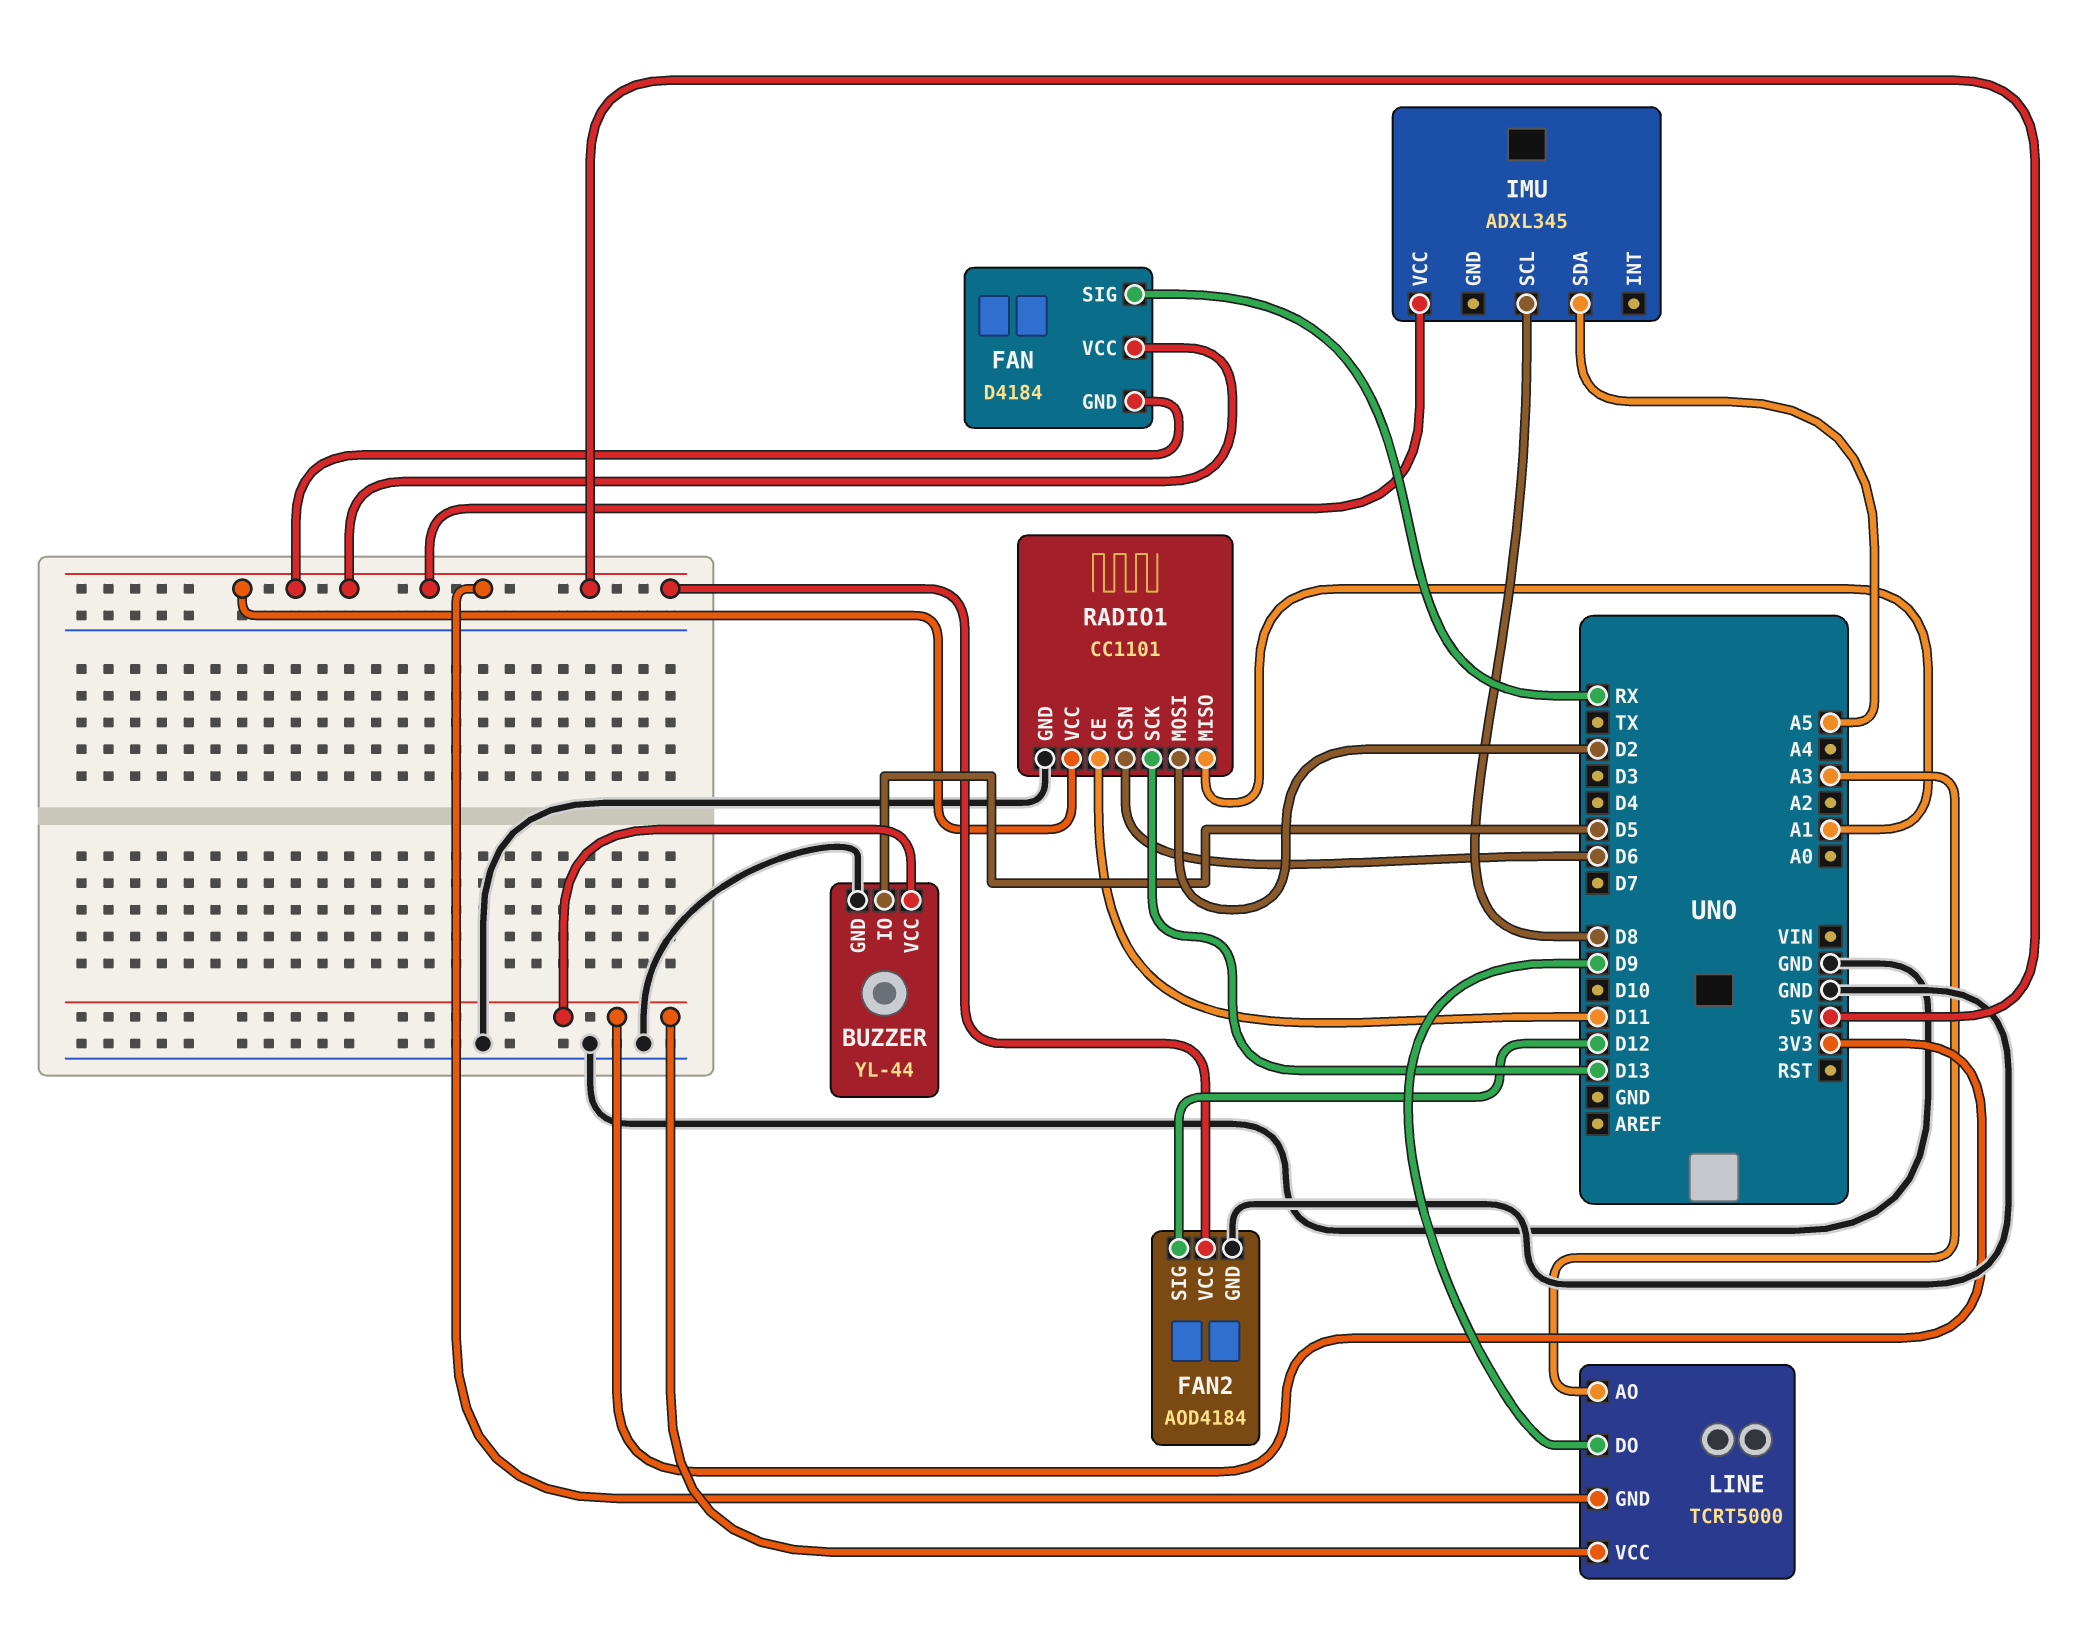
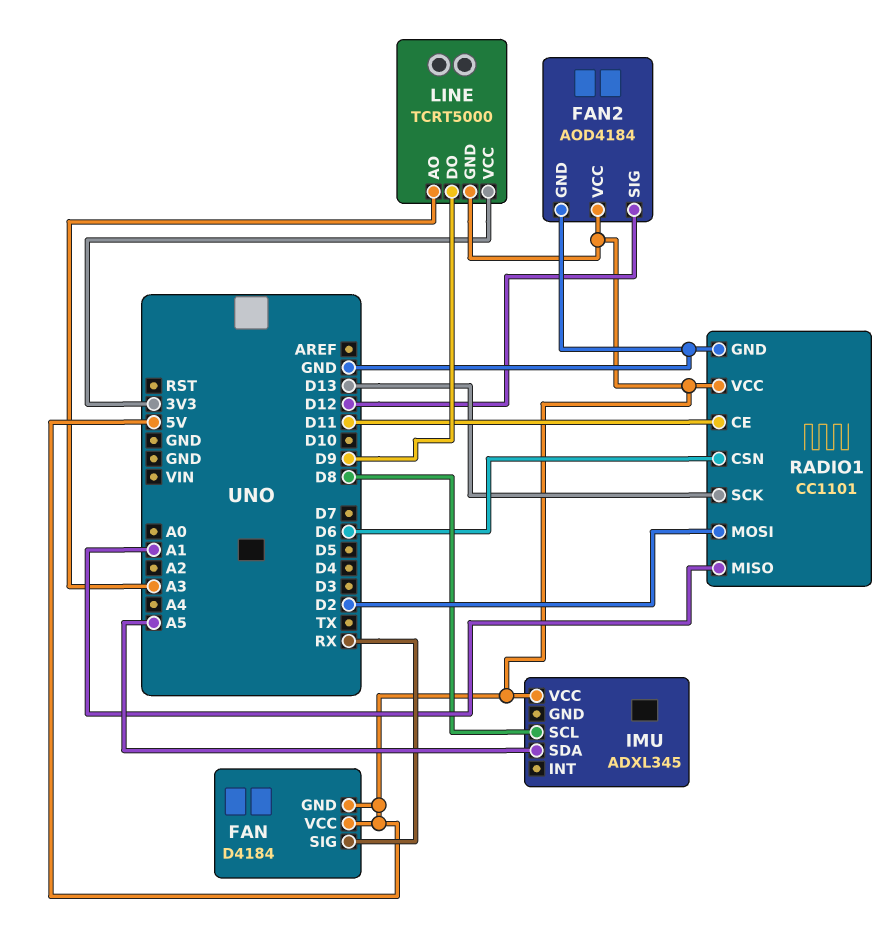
BUZZER: YL-44 -> none
BUZZER pin GND: GND -> none
BUZZER pin IO: D5 -> none
BUZZER pin VCC: 3V3 -> none

